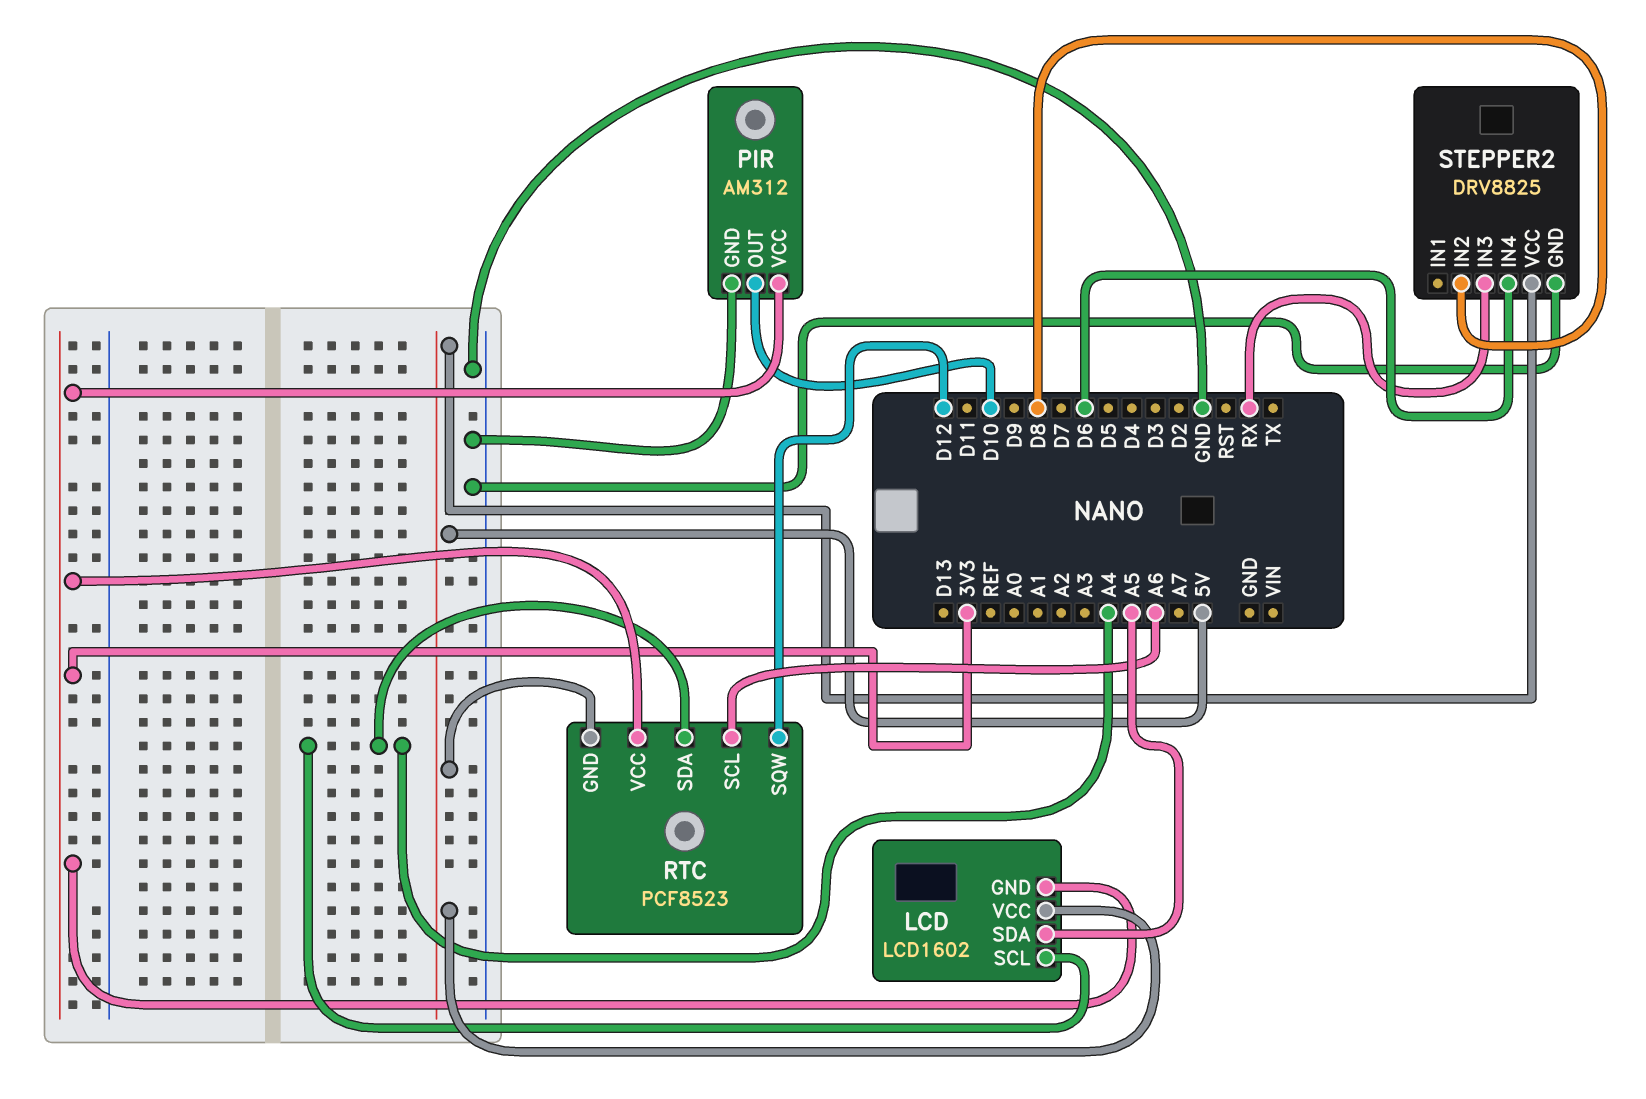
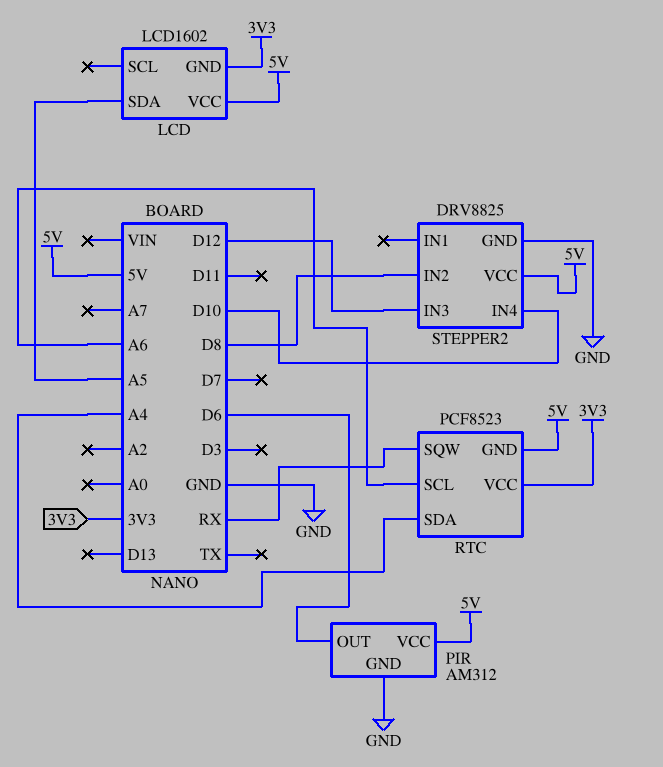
LCD pin SCL: A4 -> none
PIR pin OUT: D10 -> D6
PIR pin VCC: 3V3 -> 5V
RTC pin SQW: D12 -> RX
STEPPER2 pin IN3: RX -> D12
STEPPER2 pin IN4: D6 -> D10

